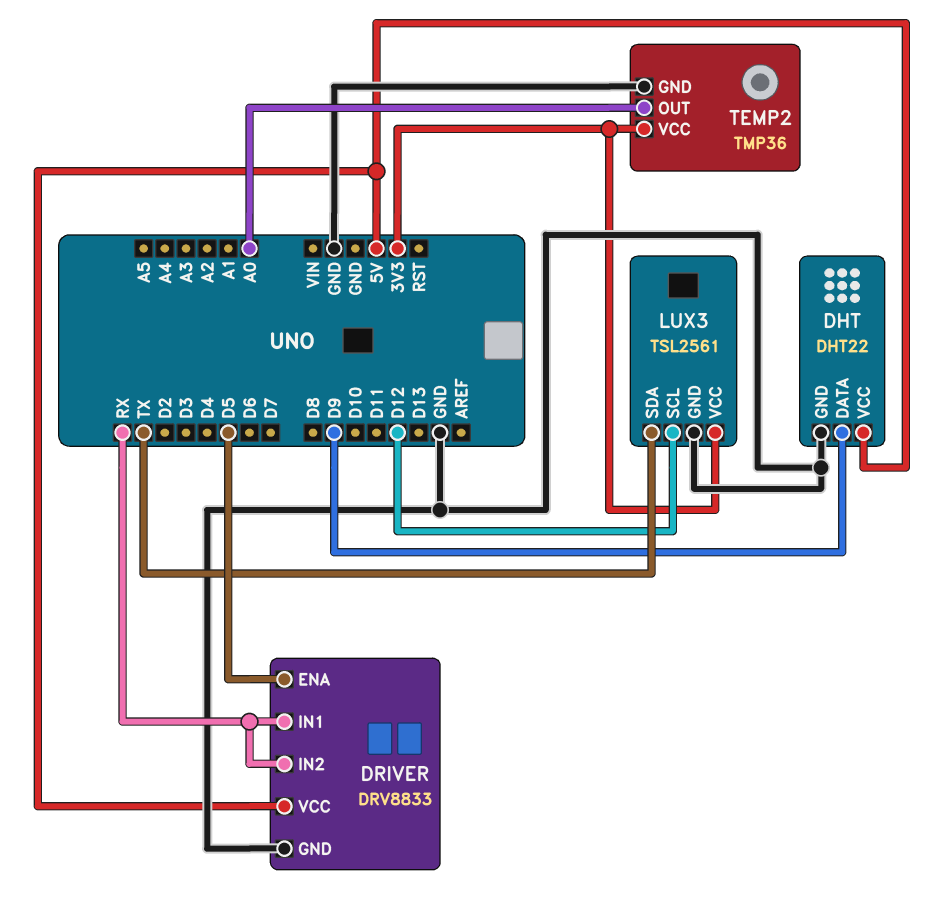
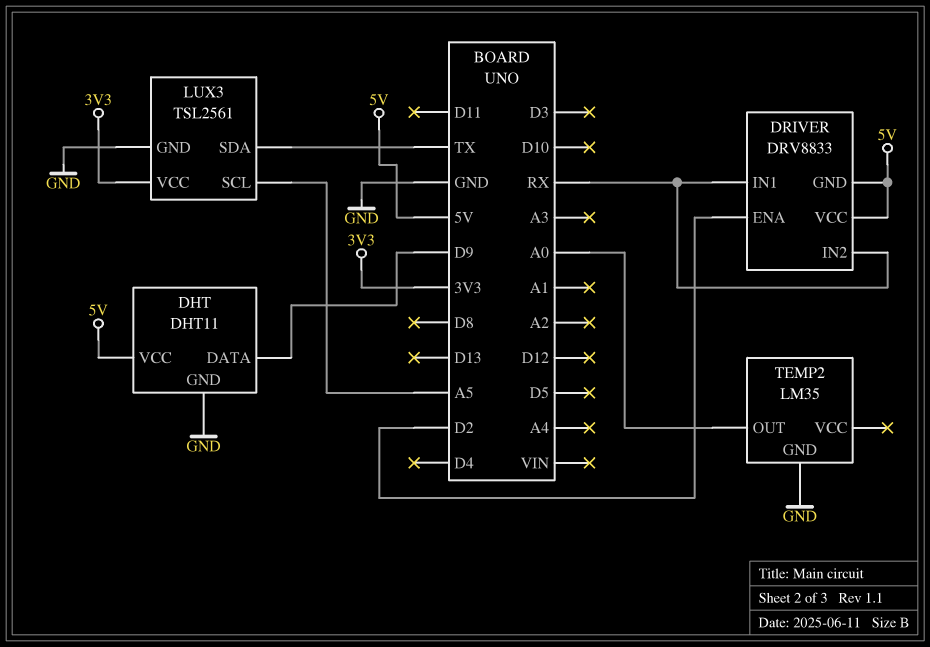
DHT: DHT22 -> DHT11
DRIVER pin ENA: D5 -> D2
DRIVER pin GND: GND -> 5V
LUX3 pin SCL: D12 -> A5
TEMP2: TMP36 -> LM35
TEMP2 pin VCC: 3V3 -> none

